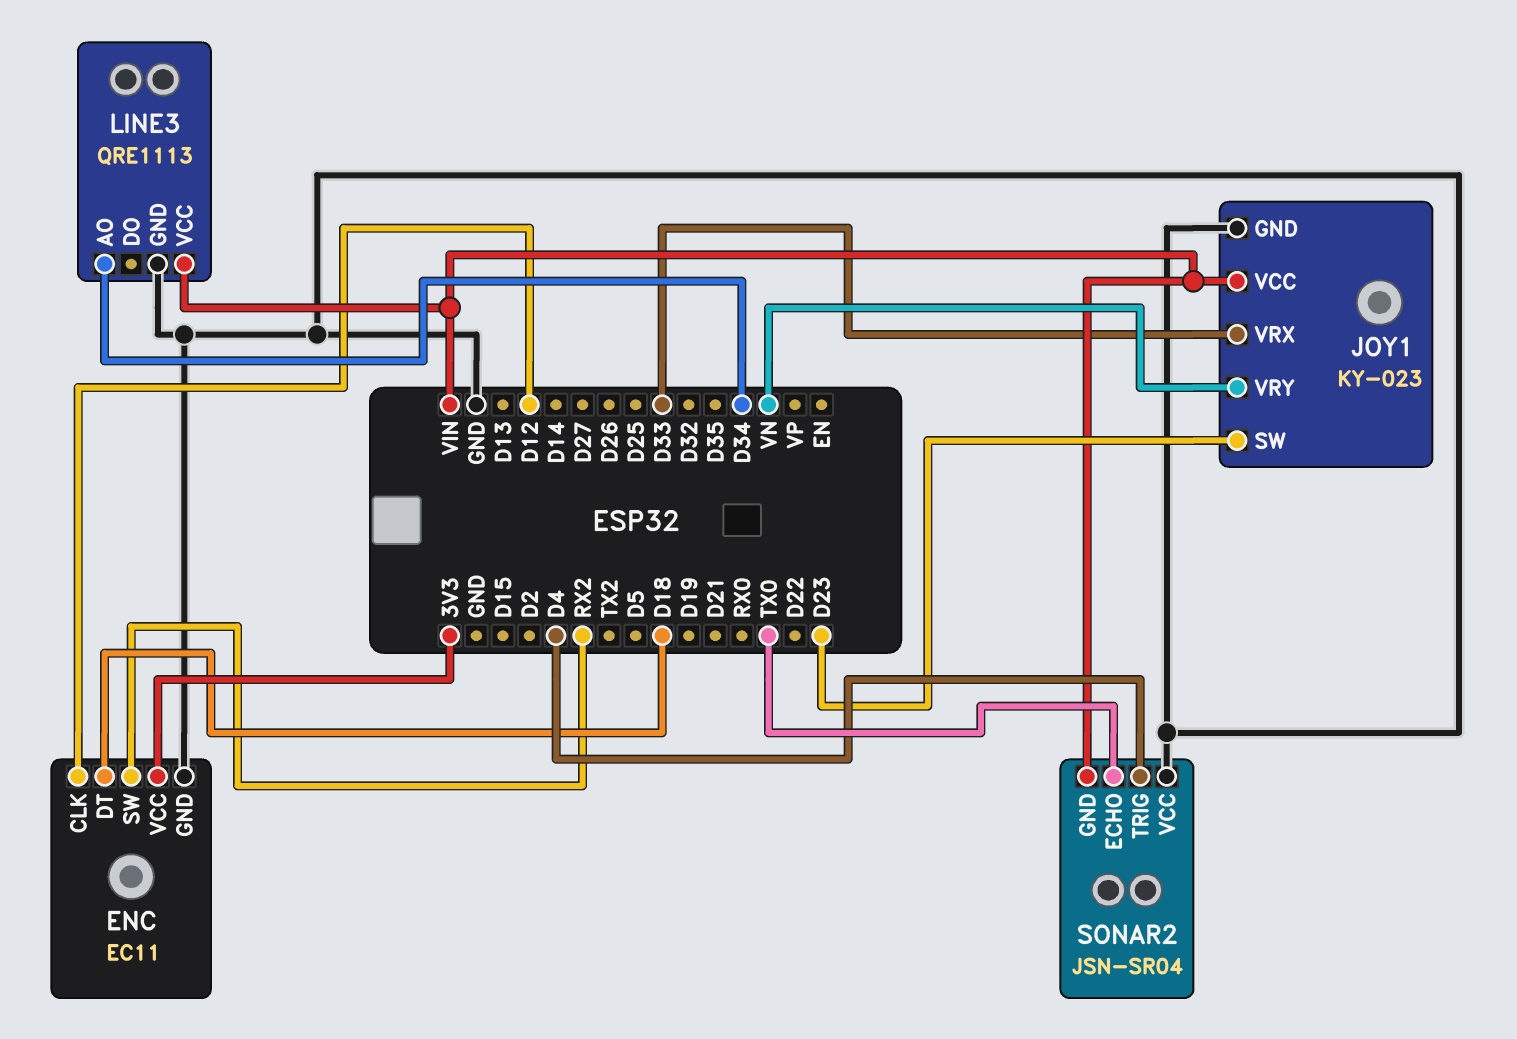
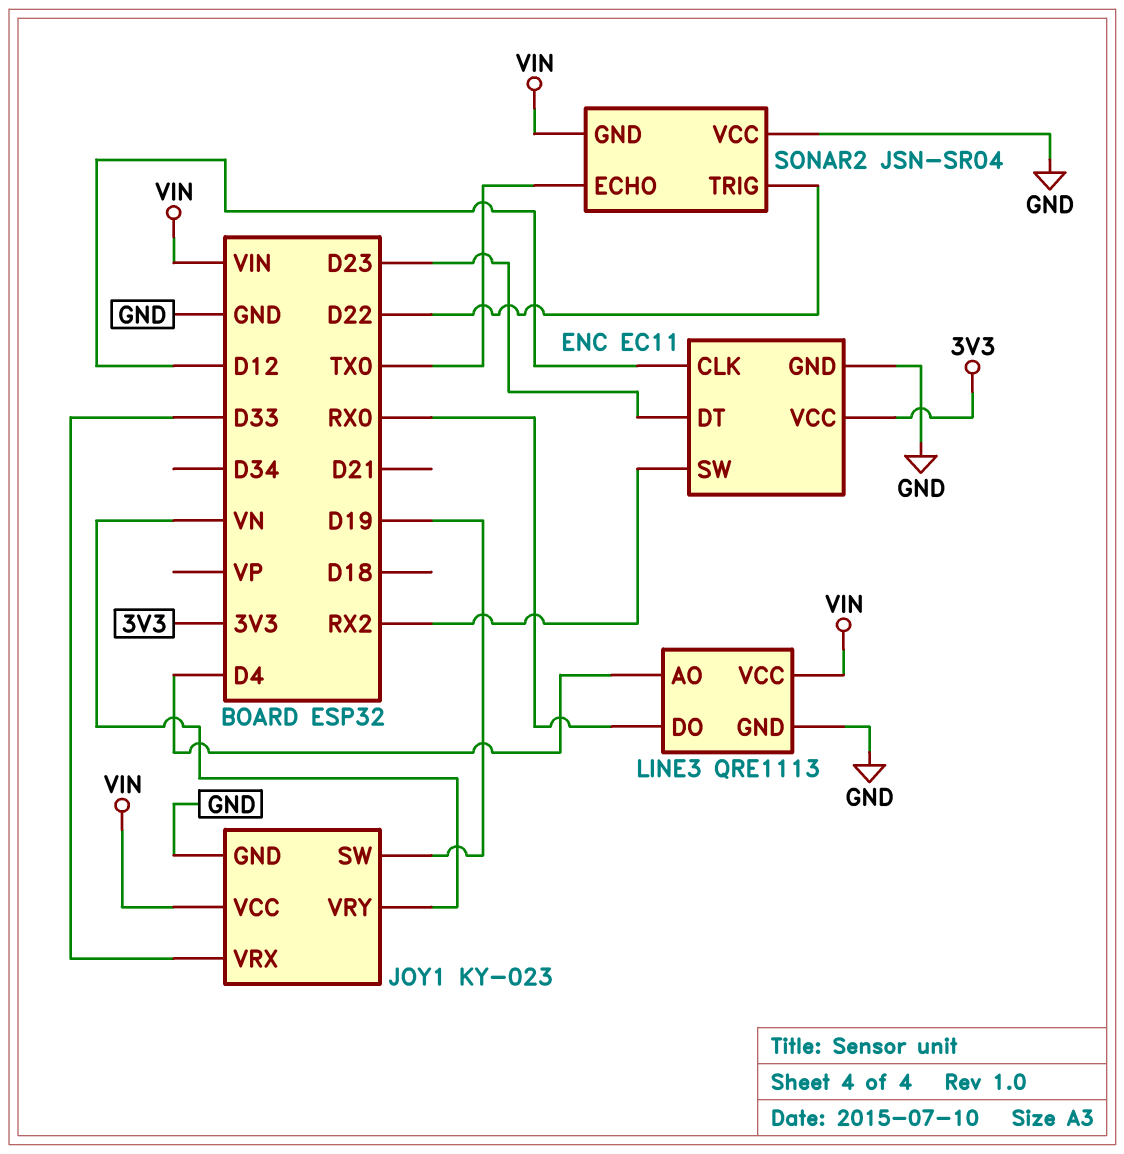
ENC pin DT: D18 -> D23
JOY1 pin SW: D23 -> D19
LINE3 pin AO: D34 -> D4
LINE3 pin DO: none -> RX0
SONAR2 pin TRIG: D4 -> D22

